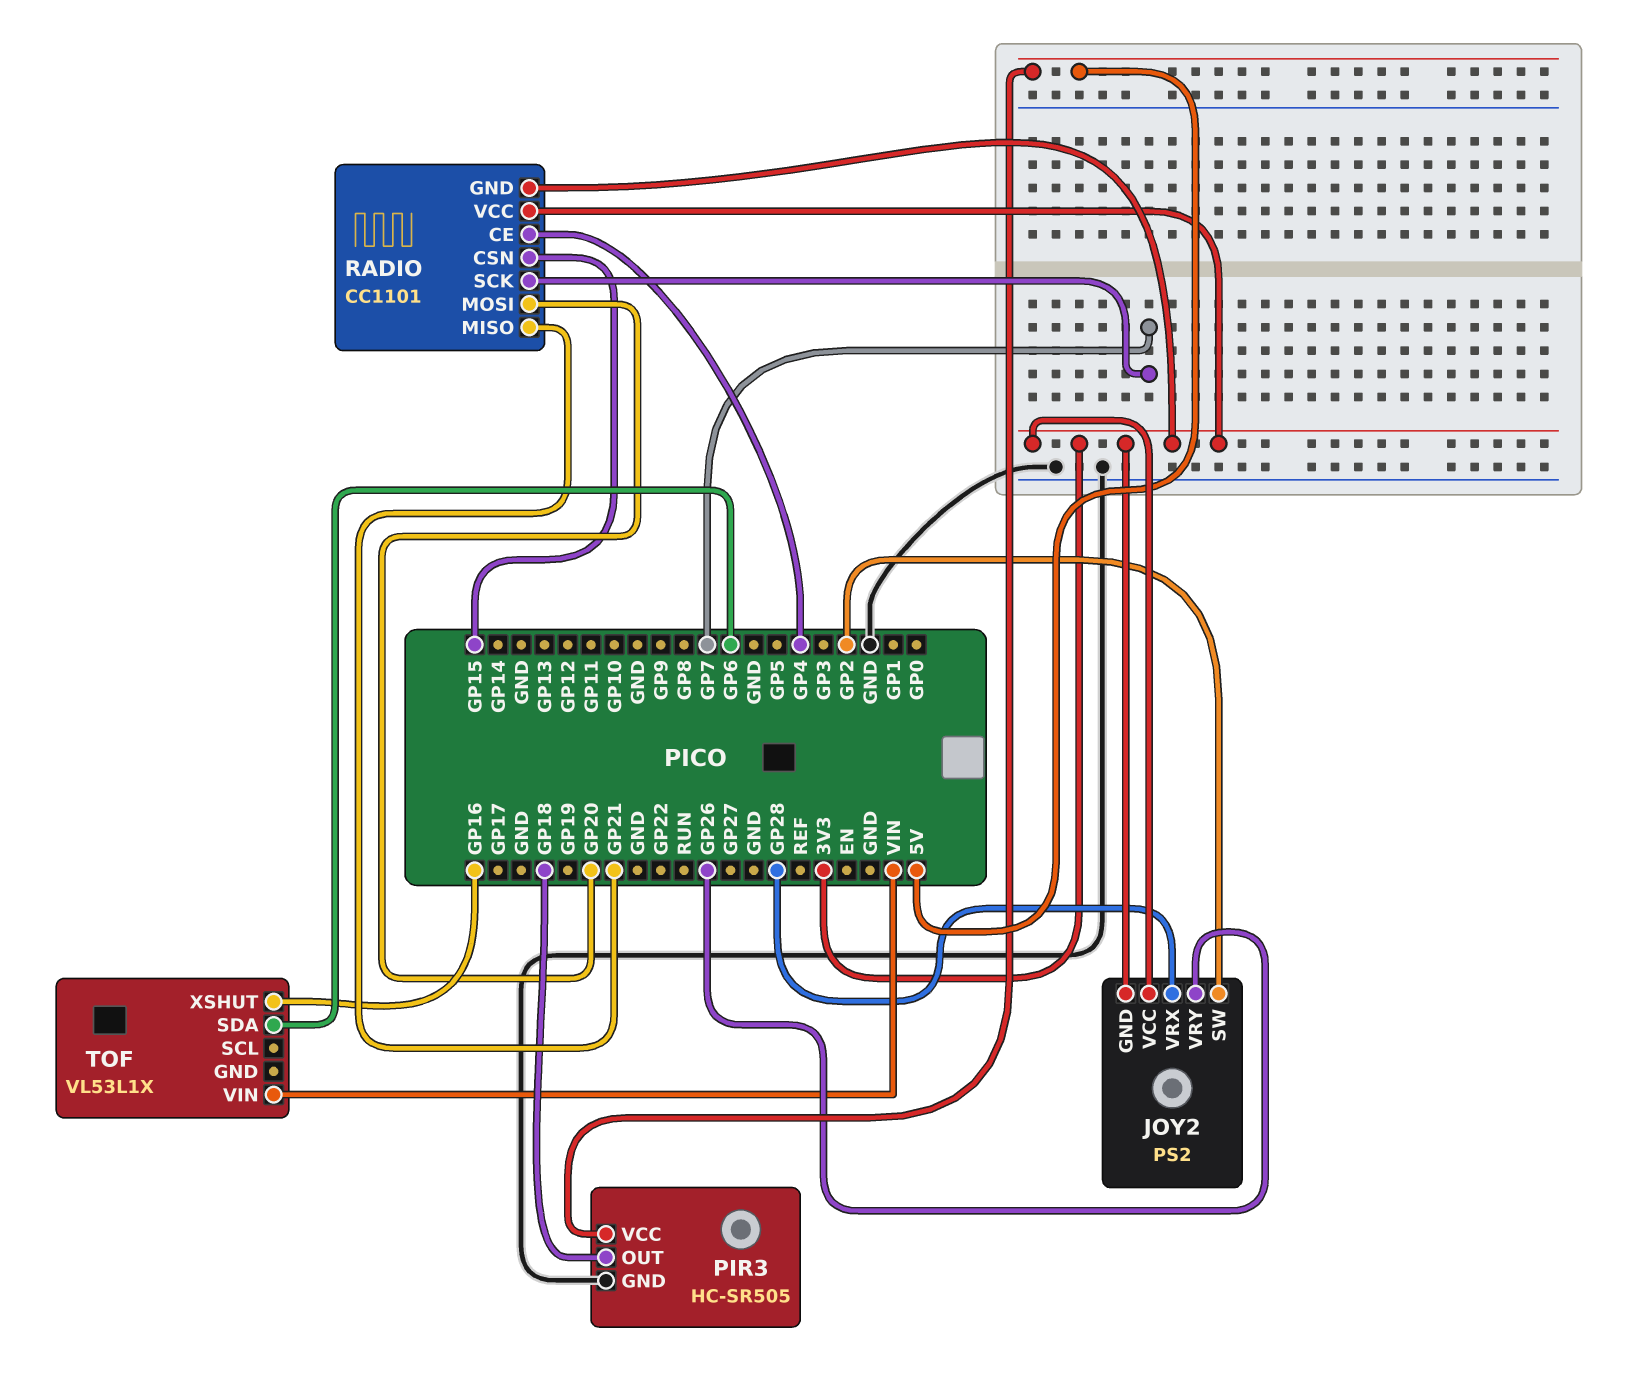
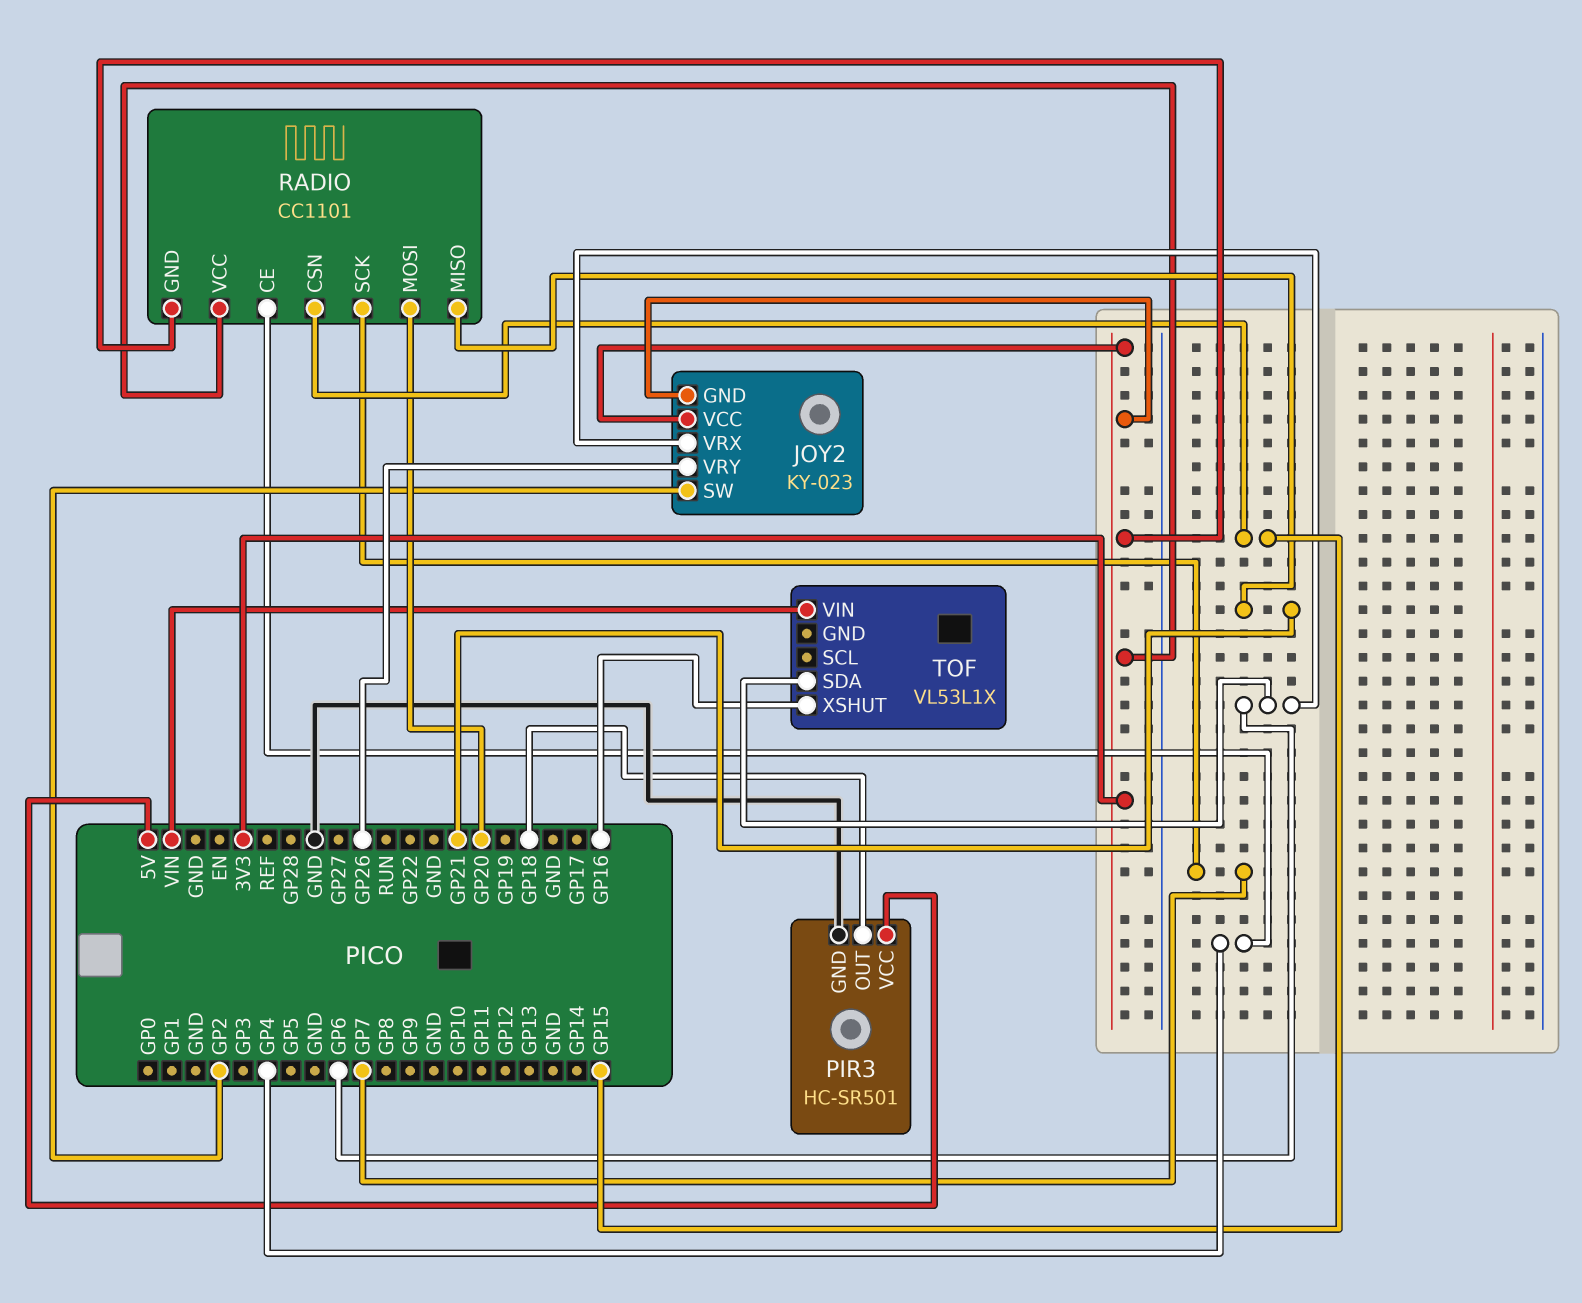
JOY2: PS2 -> KY-023
JOY2 pin VRX: GP28 -> GP6
PIR3: HC-SR505 -> HC-SR501

